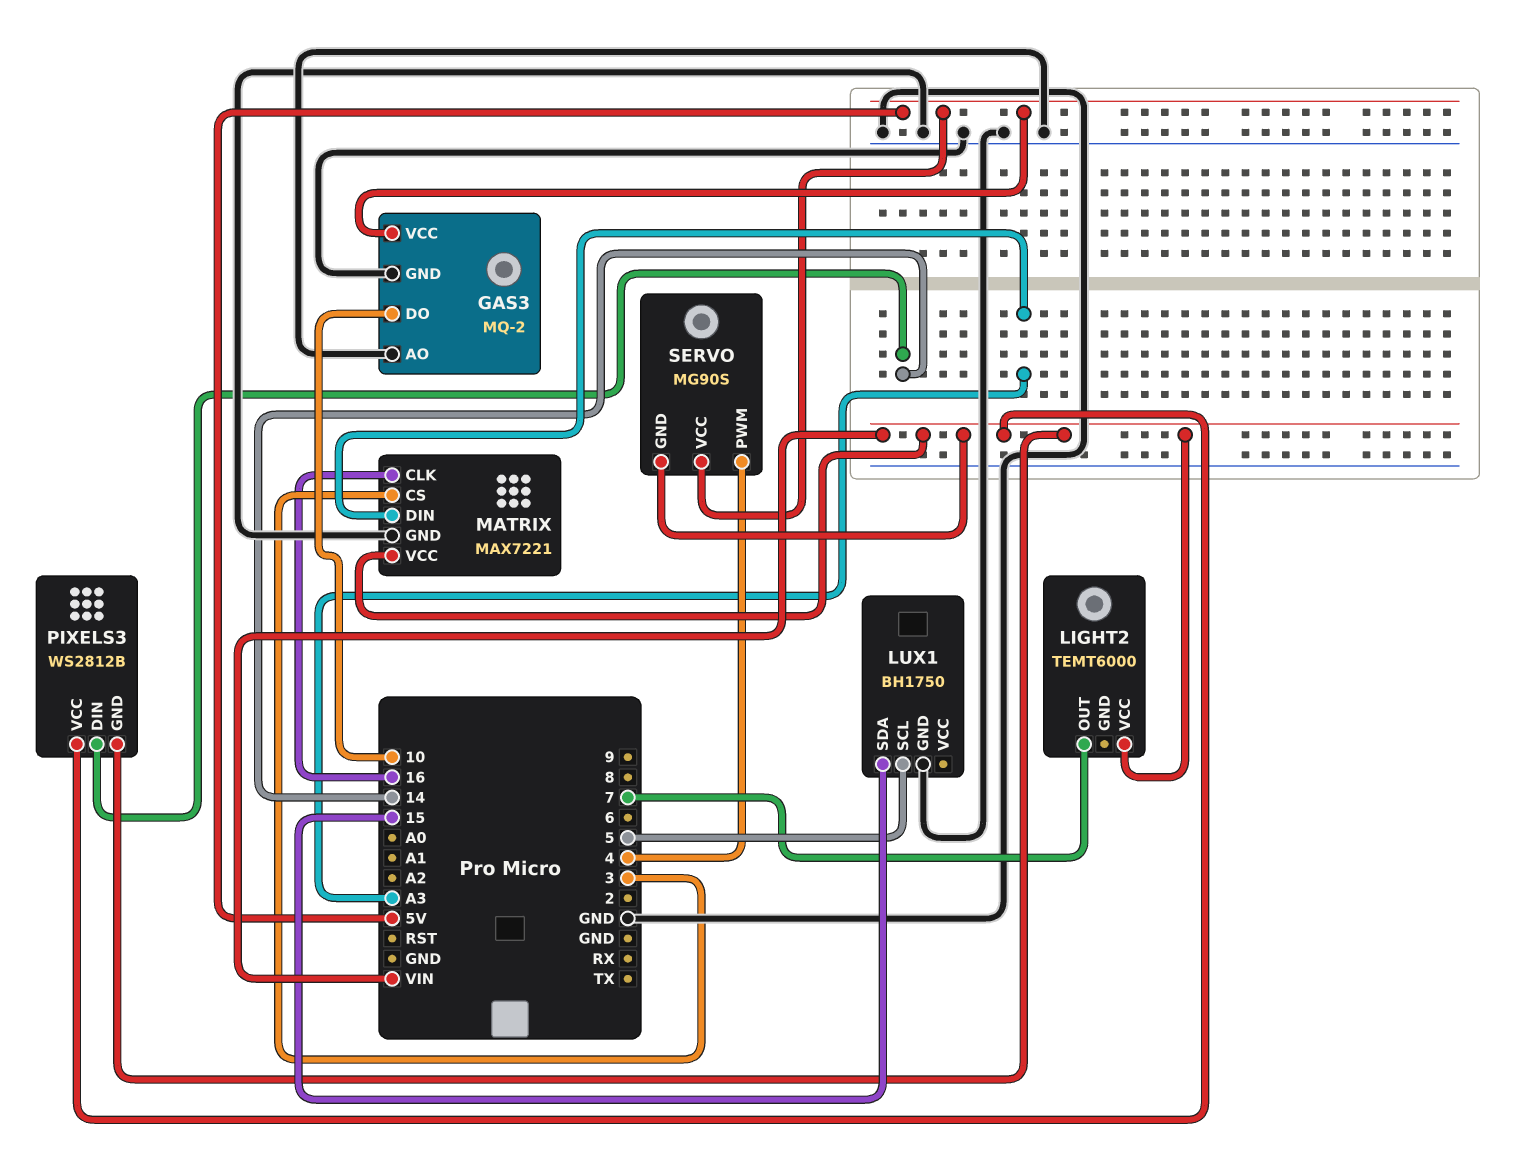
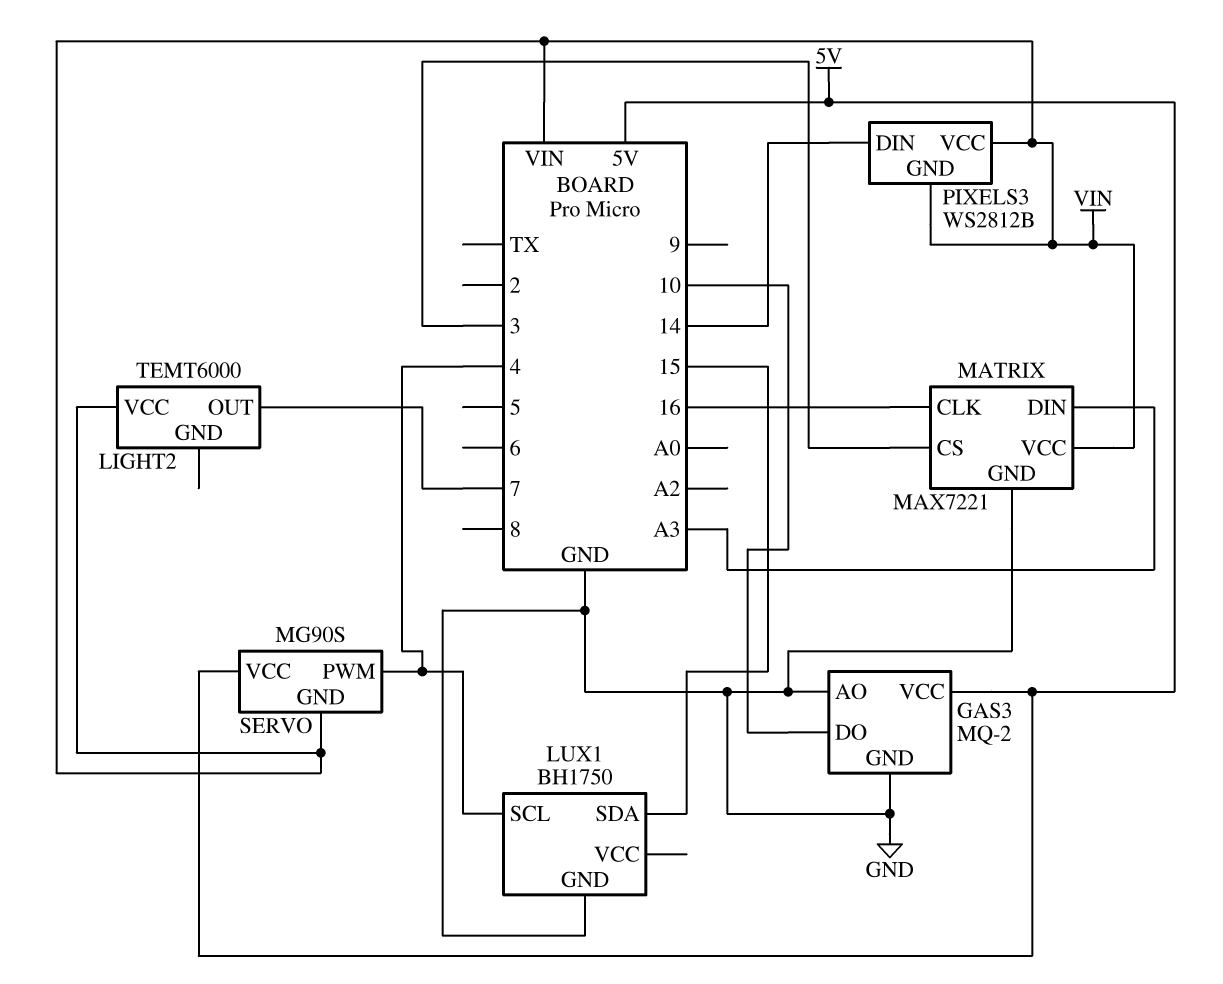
LUX1 pin SCL: 5 -> 4

